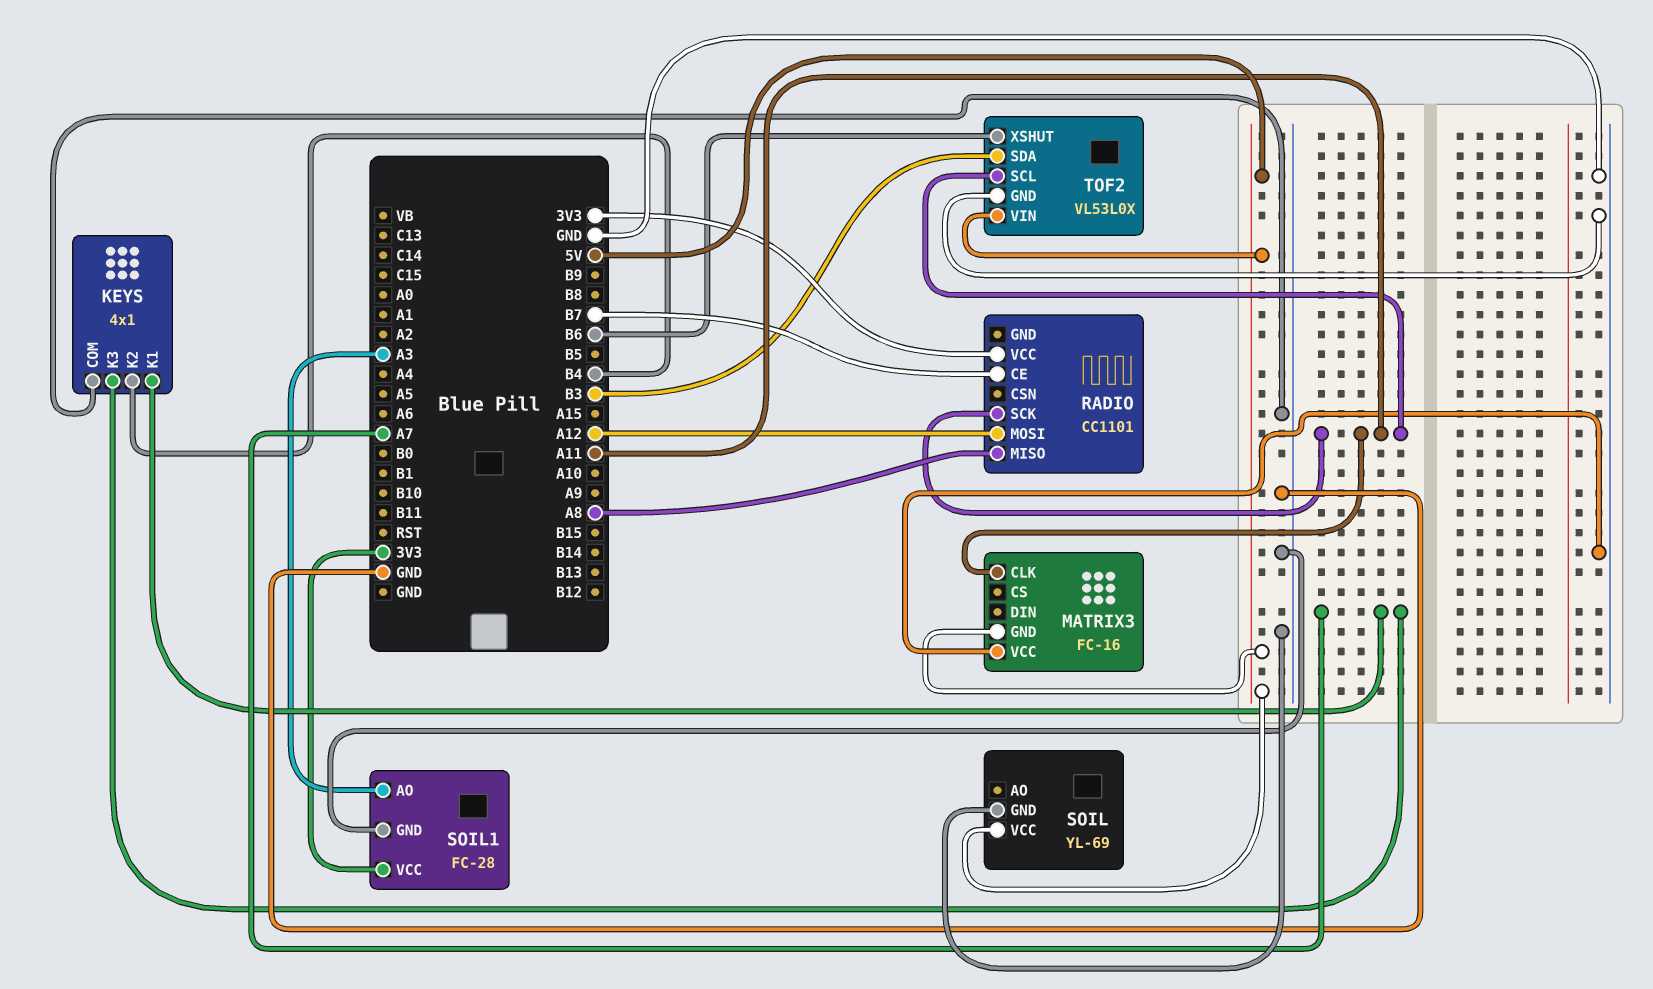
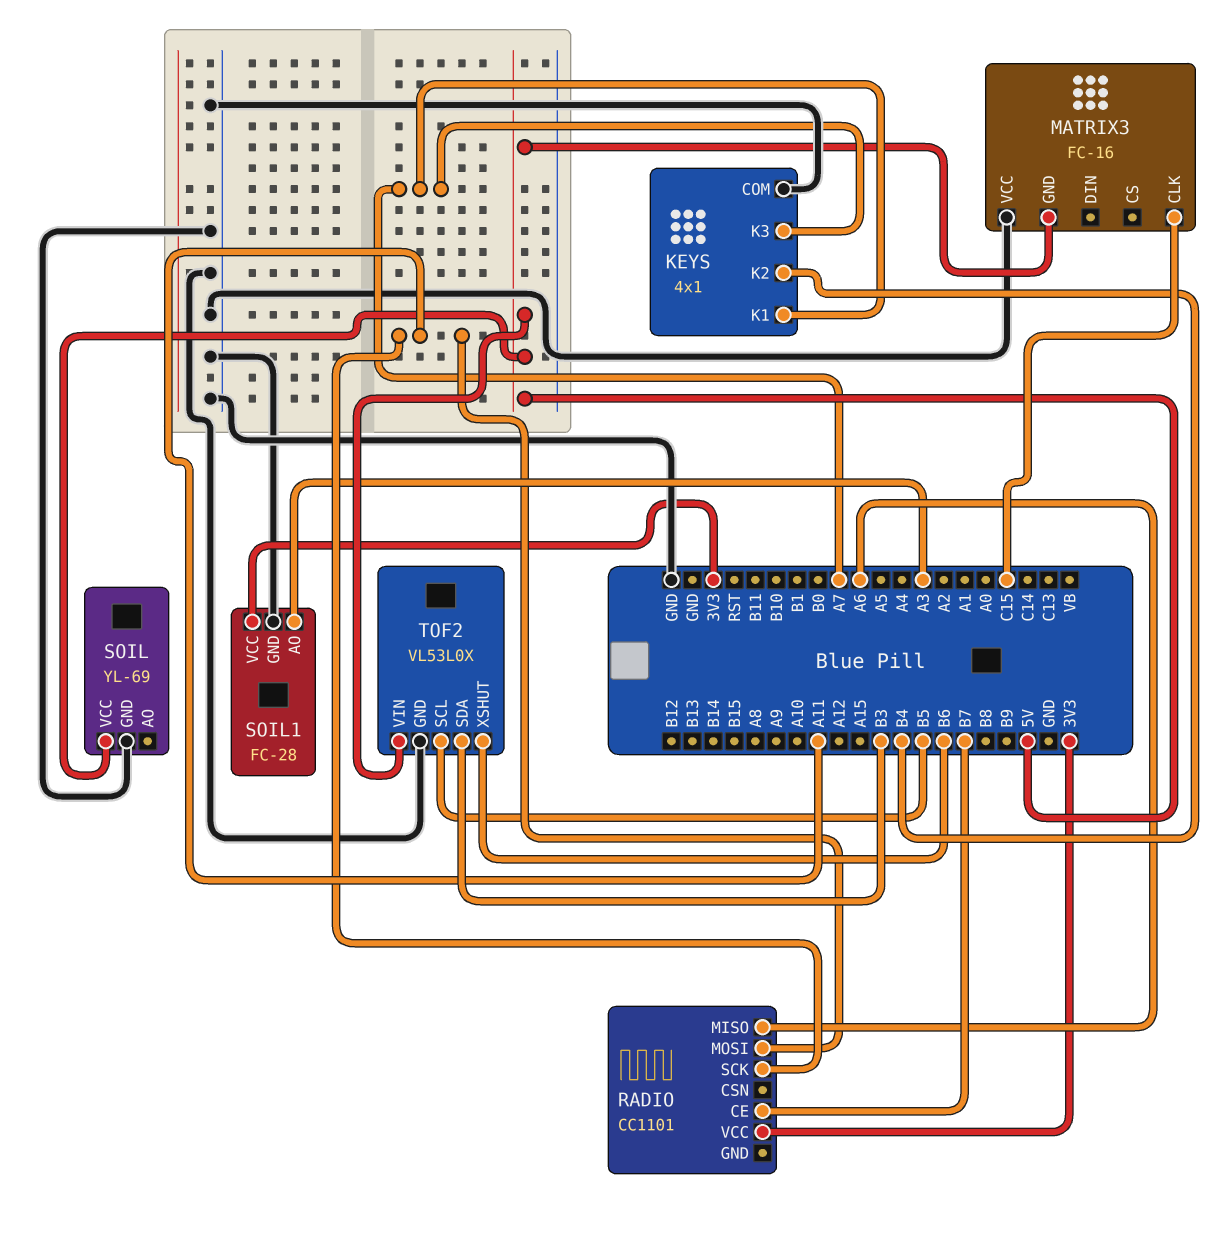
MATRIX3 pin CLK: A11 -> C15
RADIO pin MISO: A8 -> A6
RADIO pin MOSI: A12 -> A11
TOF2 pin SCL: A11 -> B5

